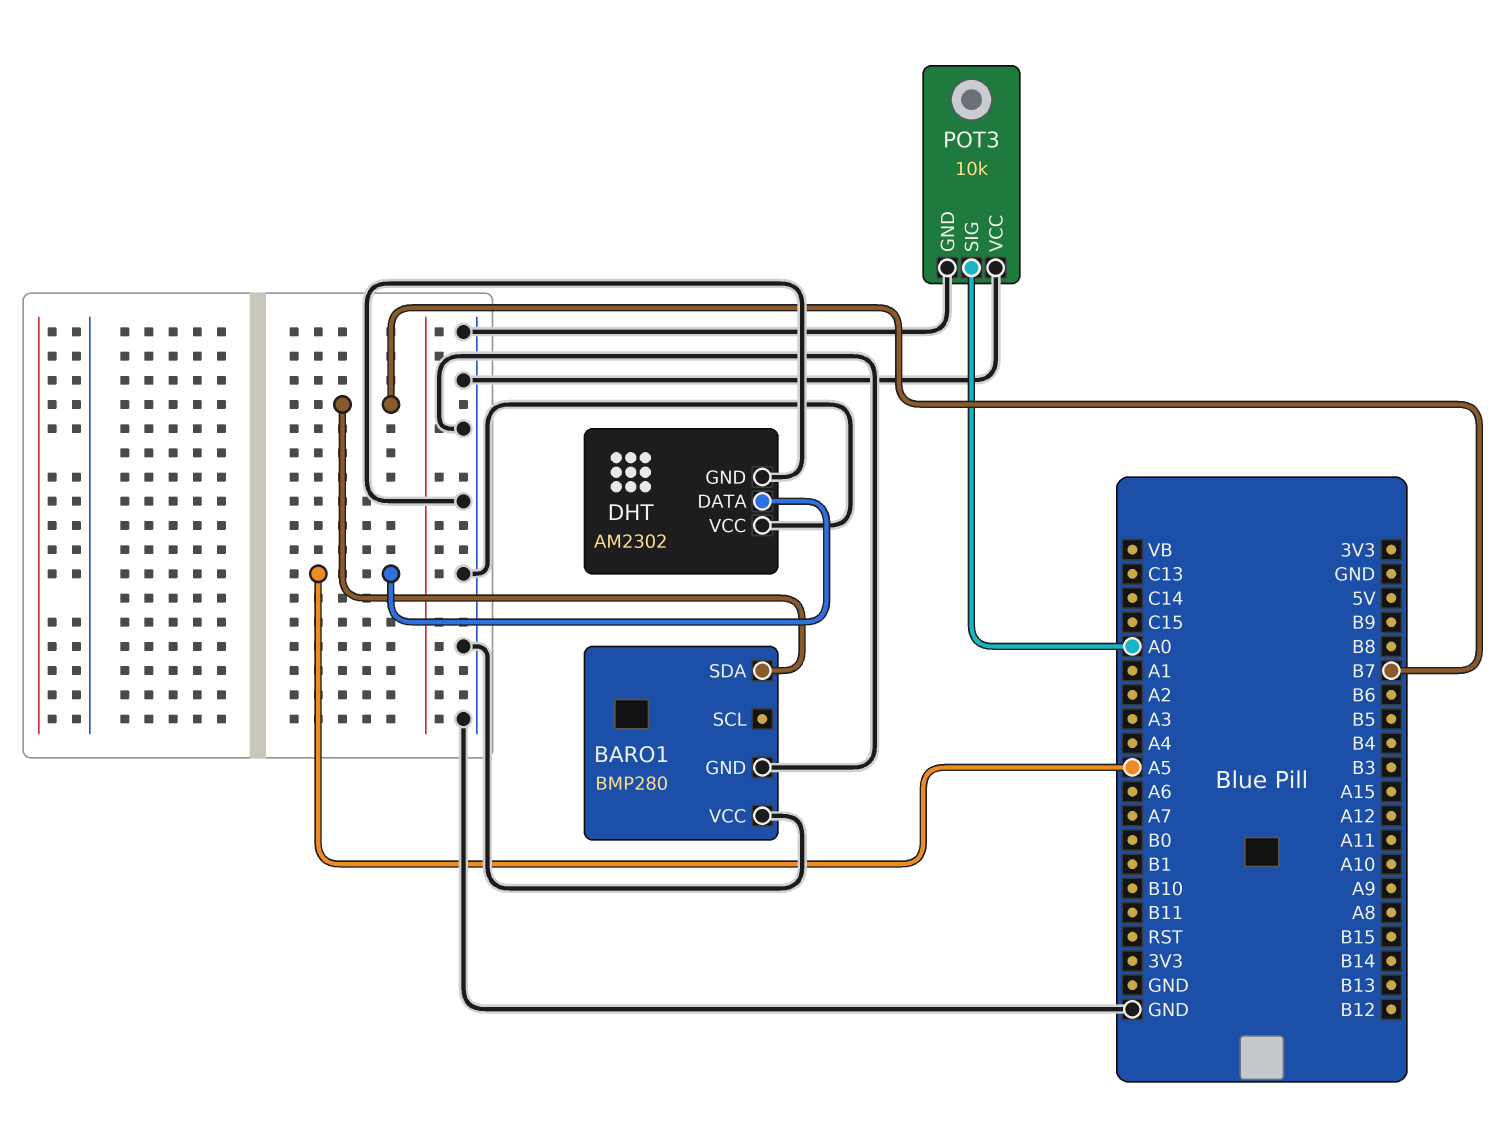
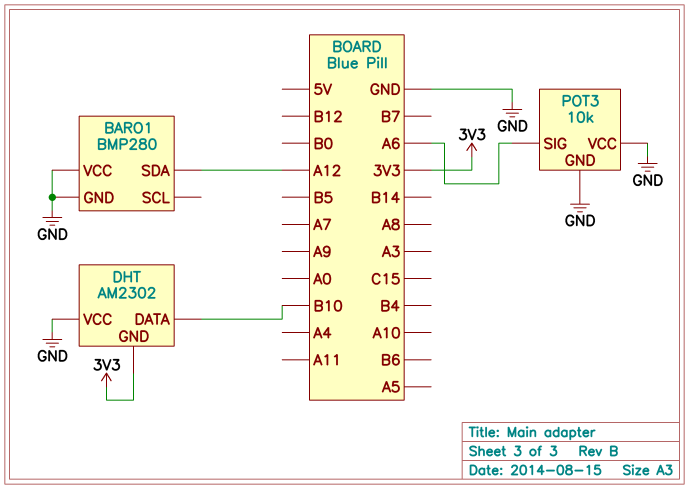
BARO1 pin SDA: B7 -> A12
DHT pin DATA: A5 -> B10
DHT pin GND: GND -> 3V3
POT3 pin SIG: A0 -> A6

